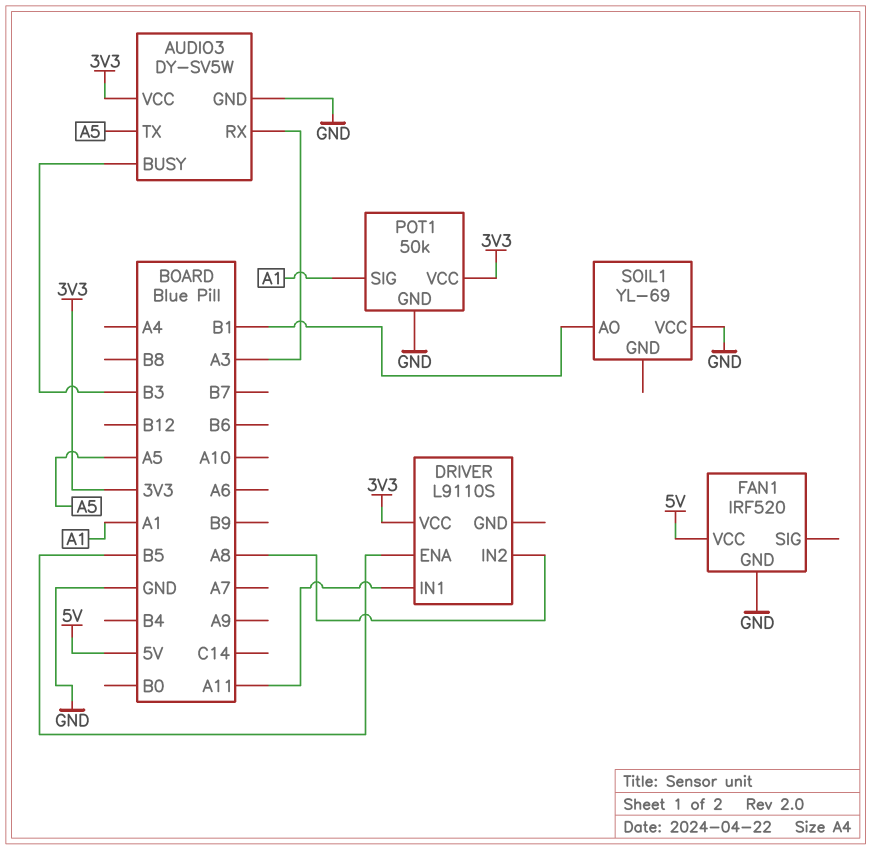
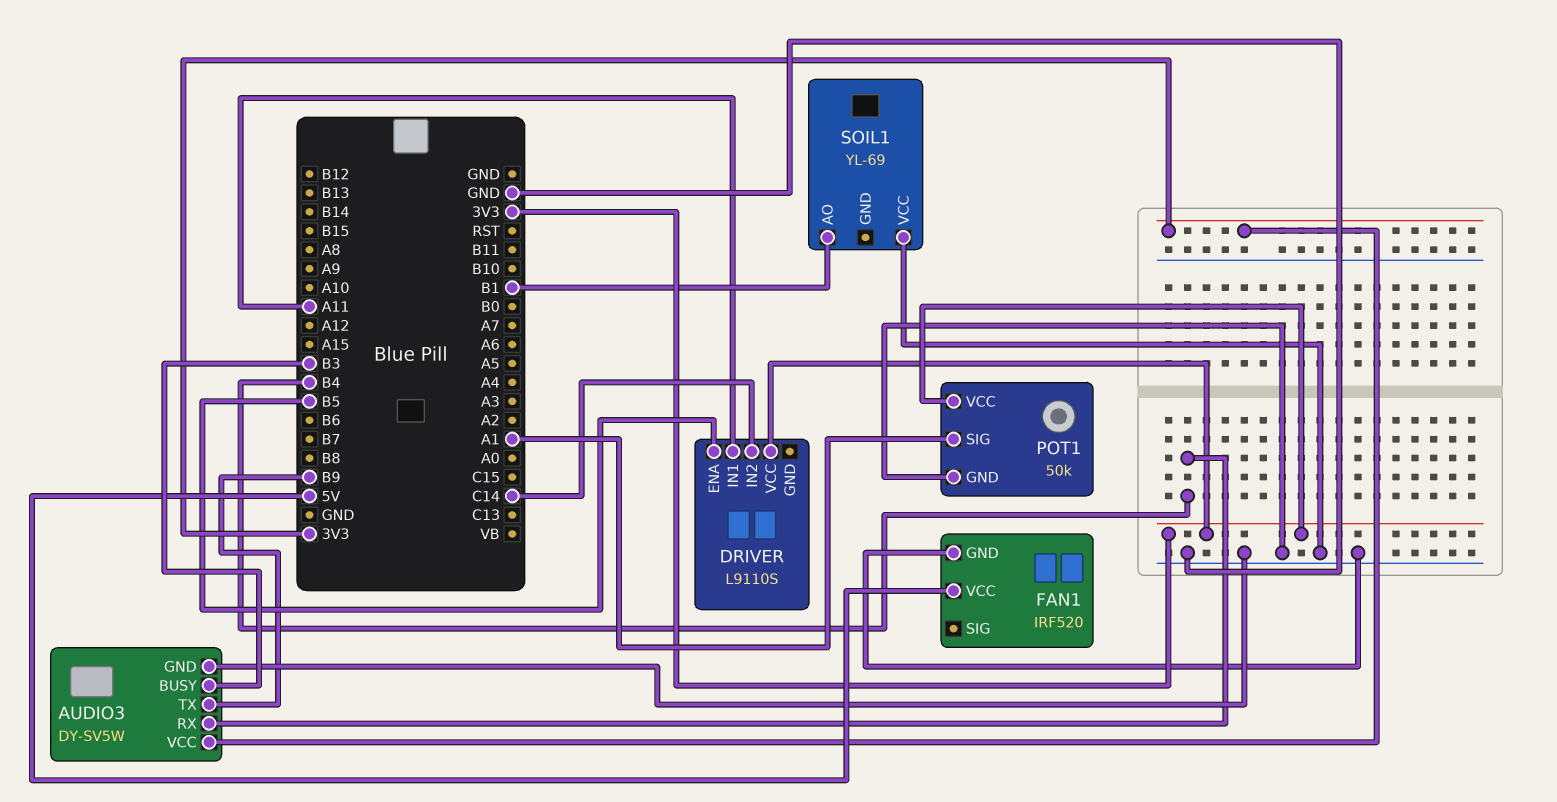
AUDIO3 pin RX: A3 -> B4
AUDIO3 pin TX: A5 -> B9
DRIVER pin IN2: A8 -> C14

